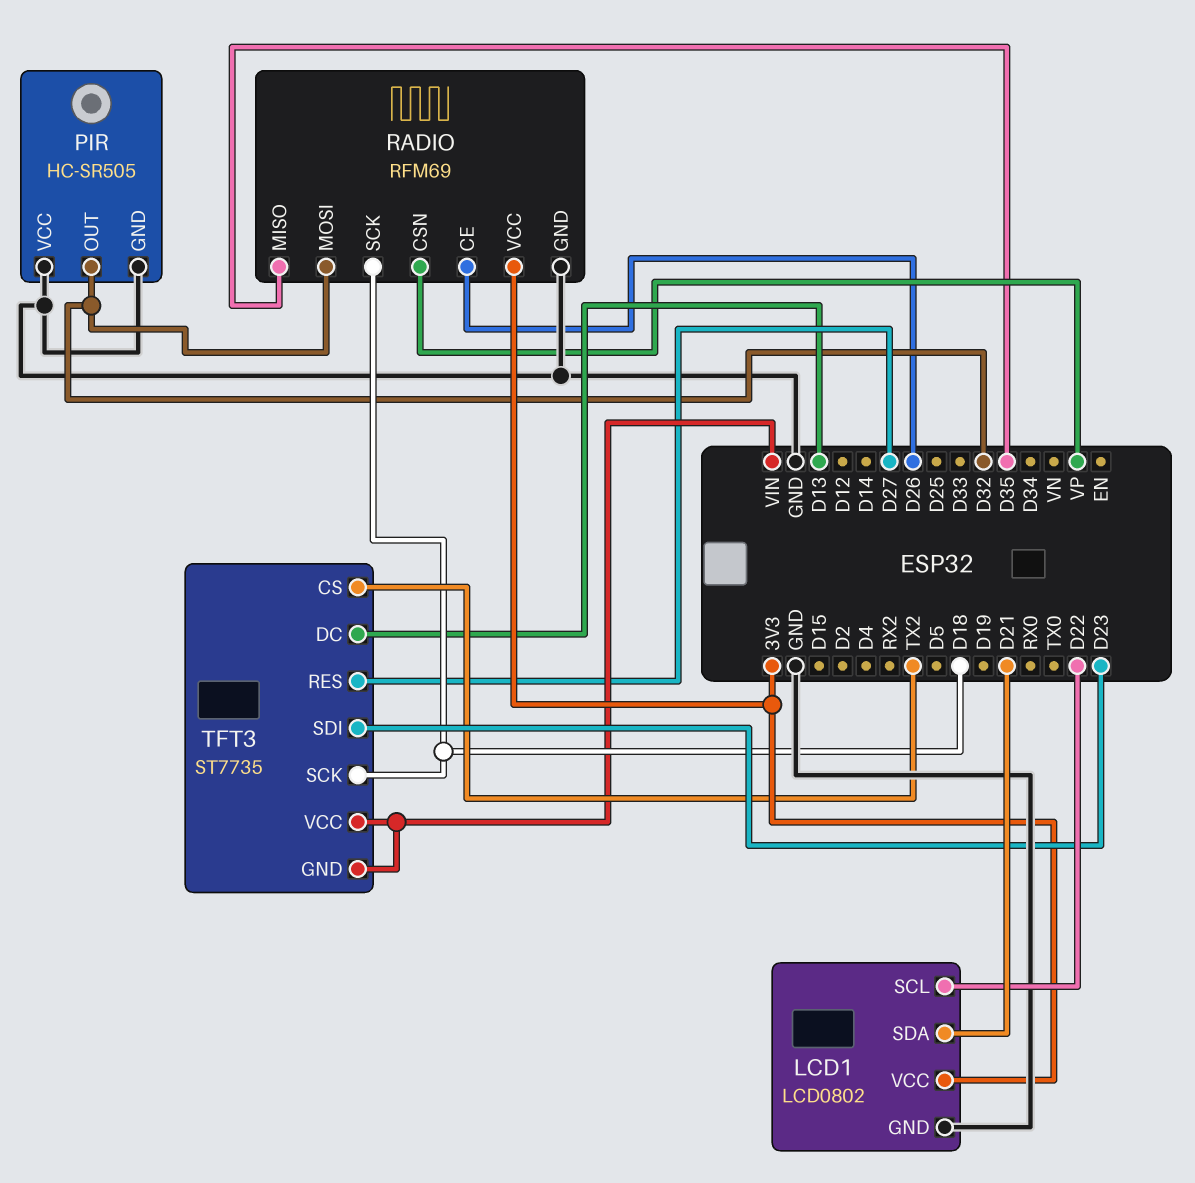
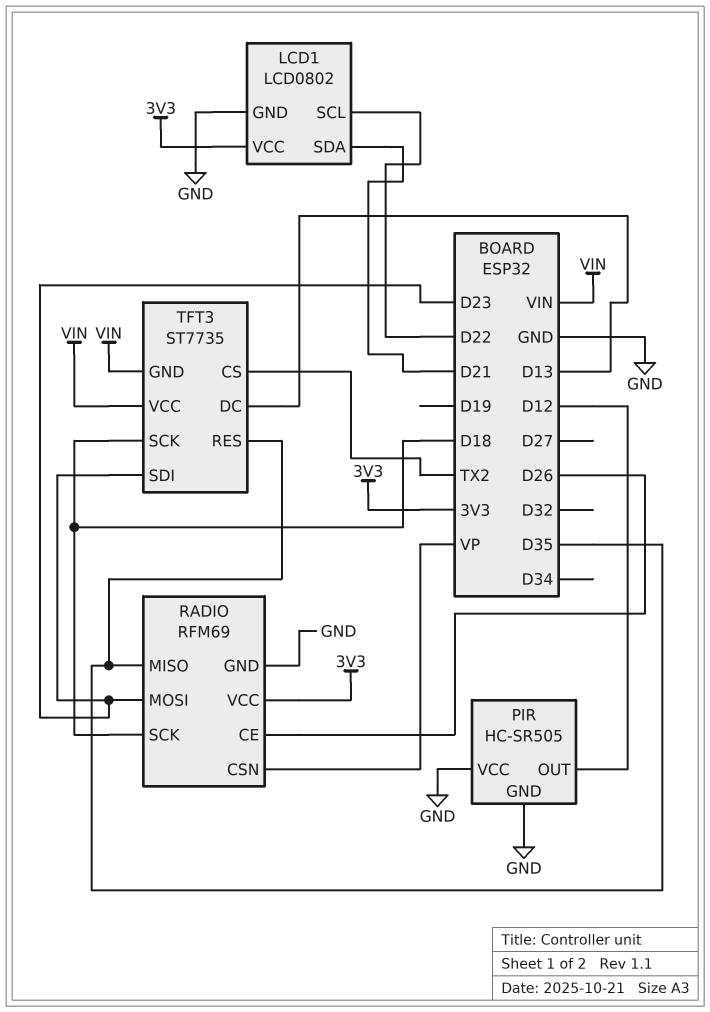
PIR pin OUT: D32 -> D12
RADIO pin MOSI: D32 -> D23
TFT3 pin RES: D27 -> D35

